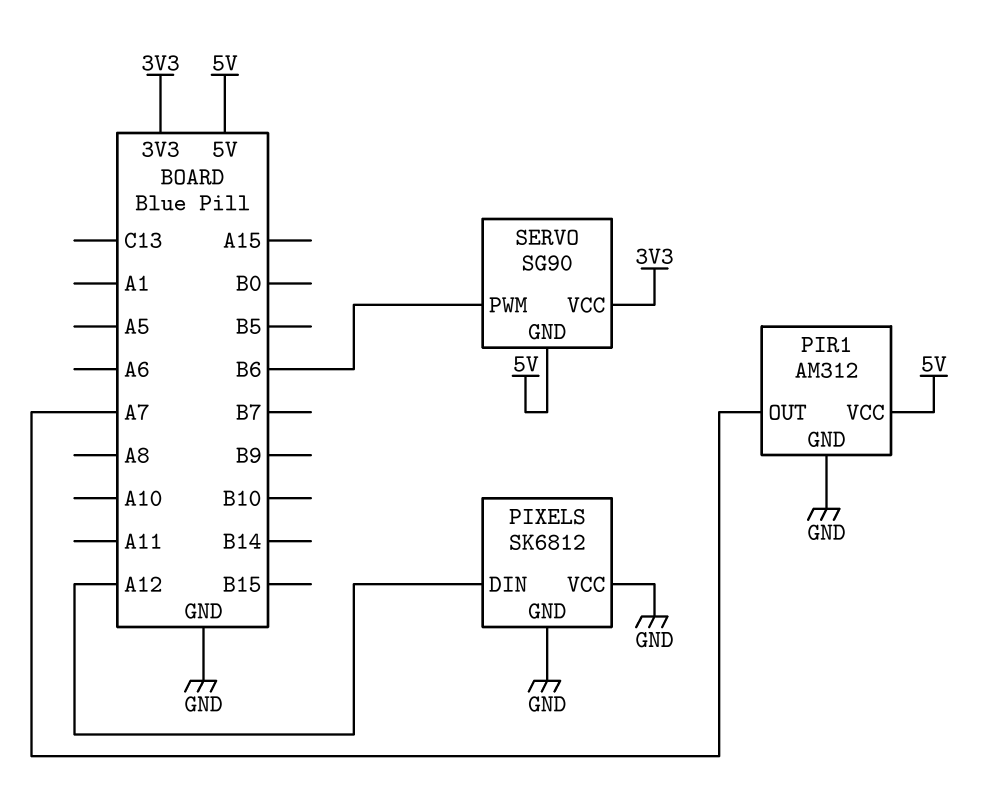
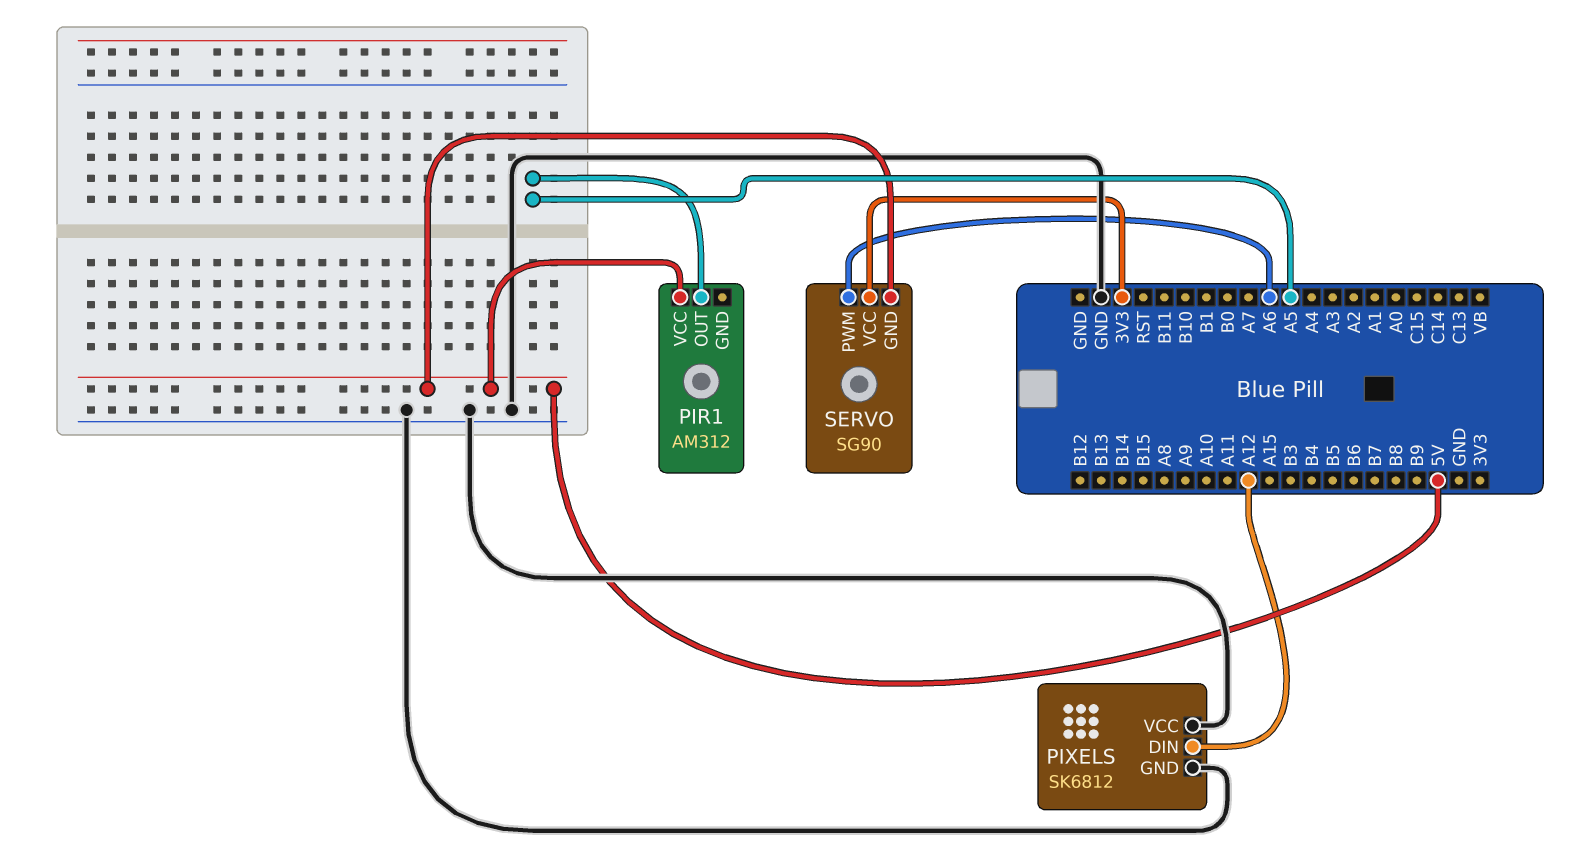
PIR1 pin GND: GND -> none
PIR1 pin OUT: A7 -> A5
SERVO pin PWM: B6 -> A6

